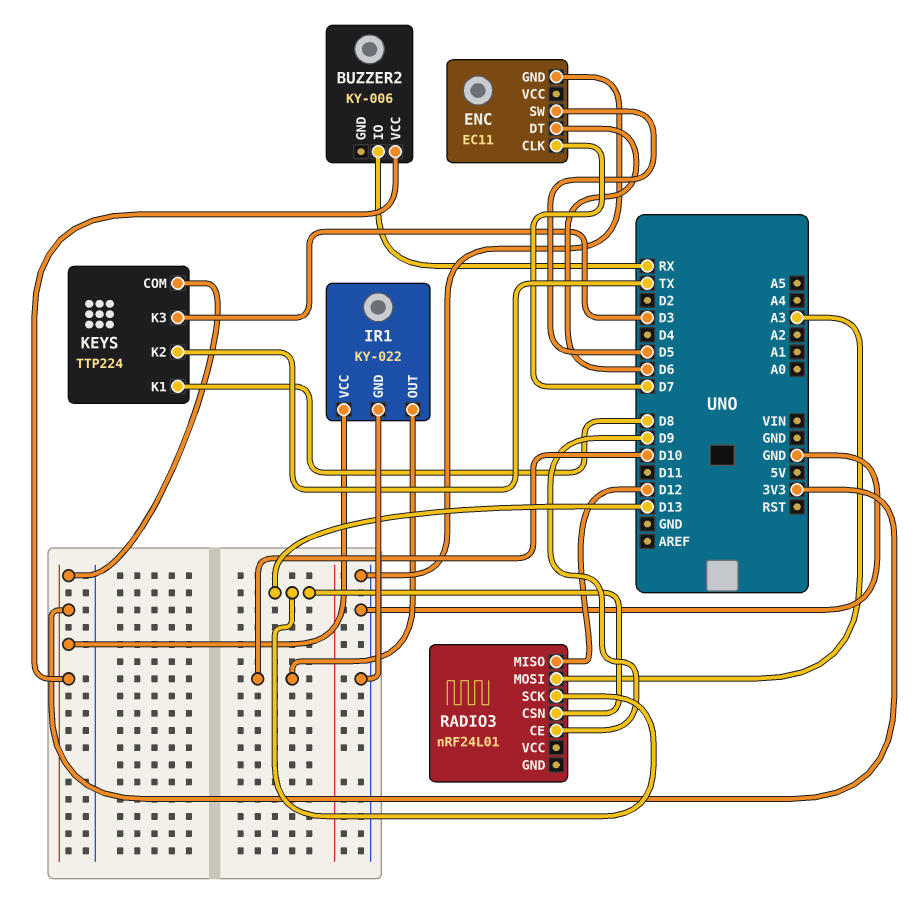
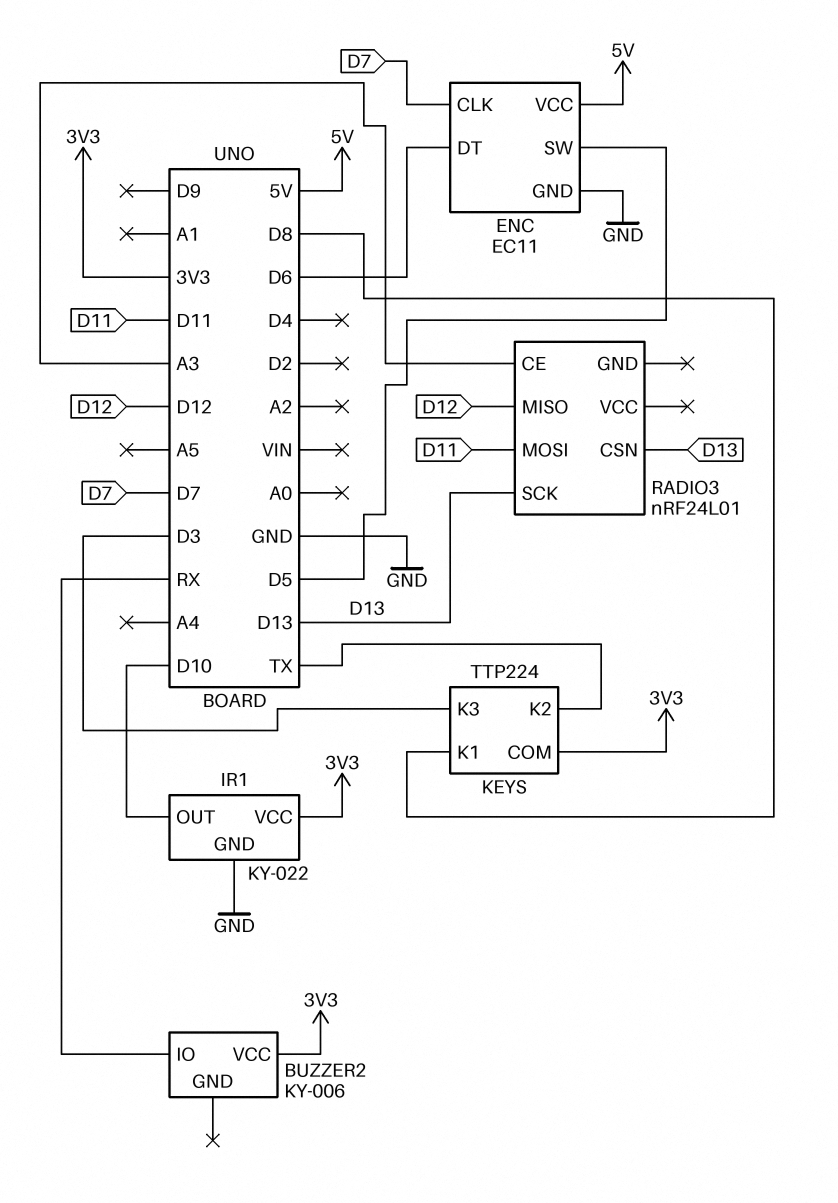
ENC pin VCC: none -> 5V
RADIO3 pin CE: D9 -> A3
RADIO3 pin MOSI: A3 -> D11

